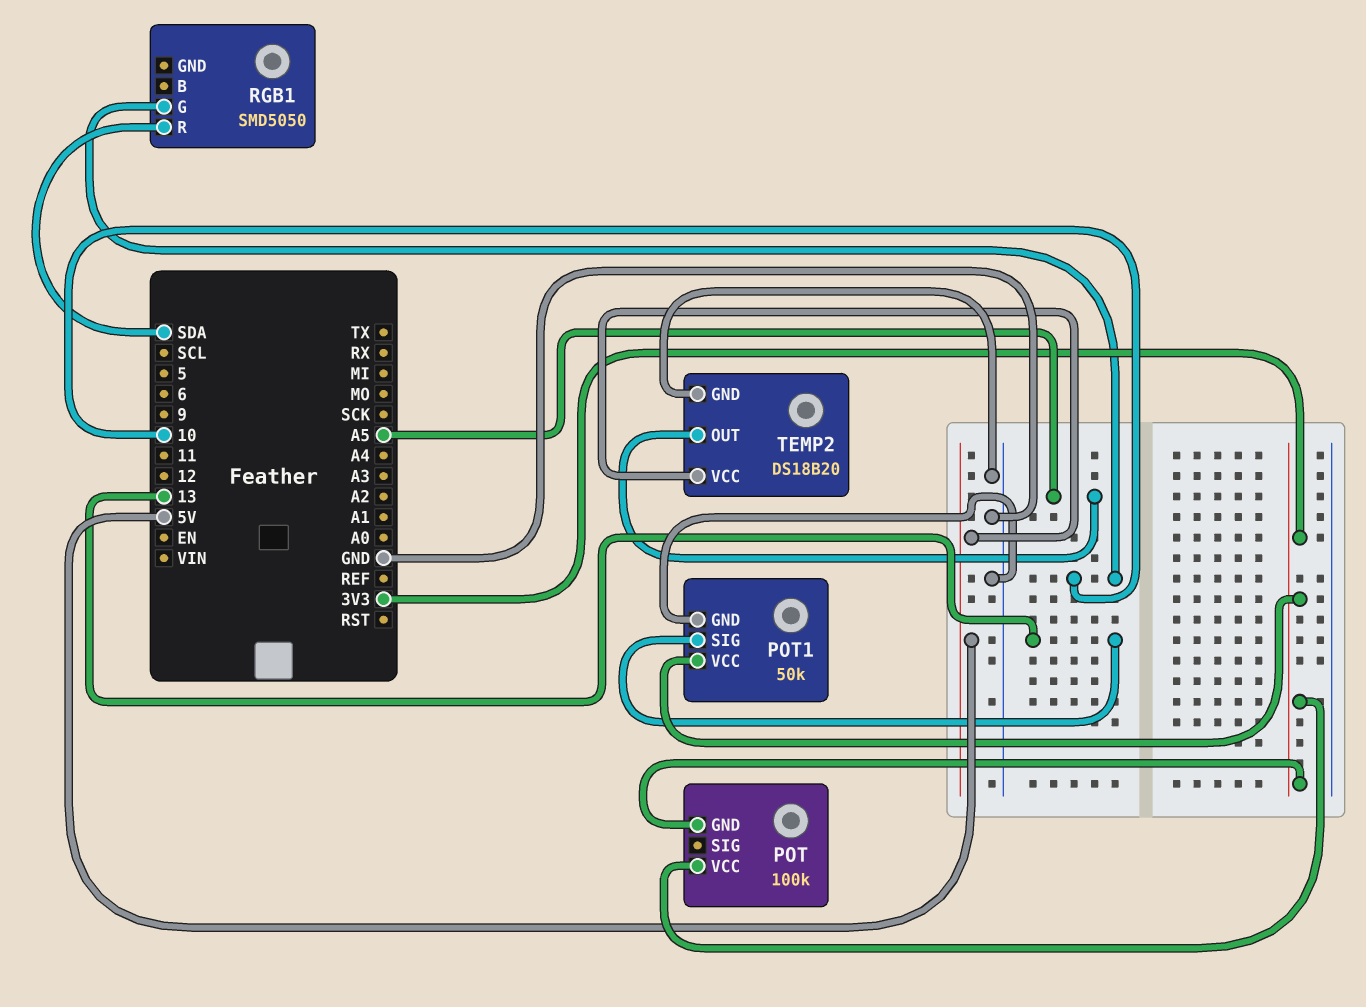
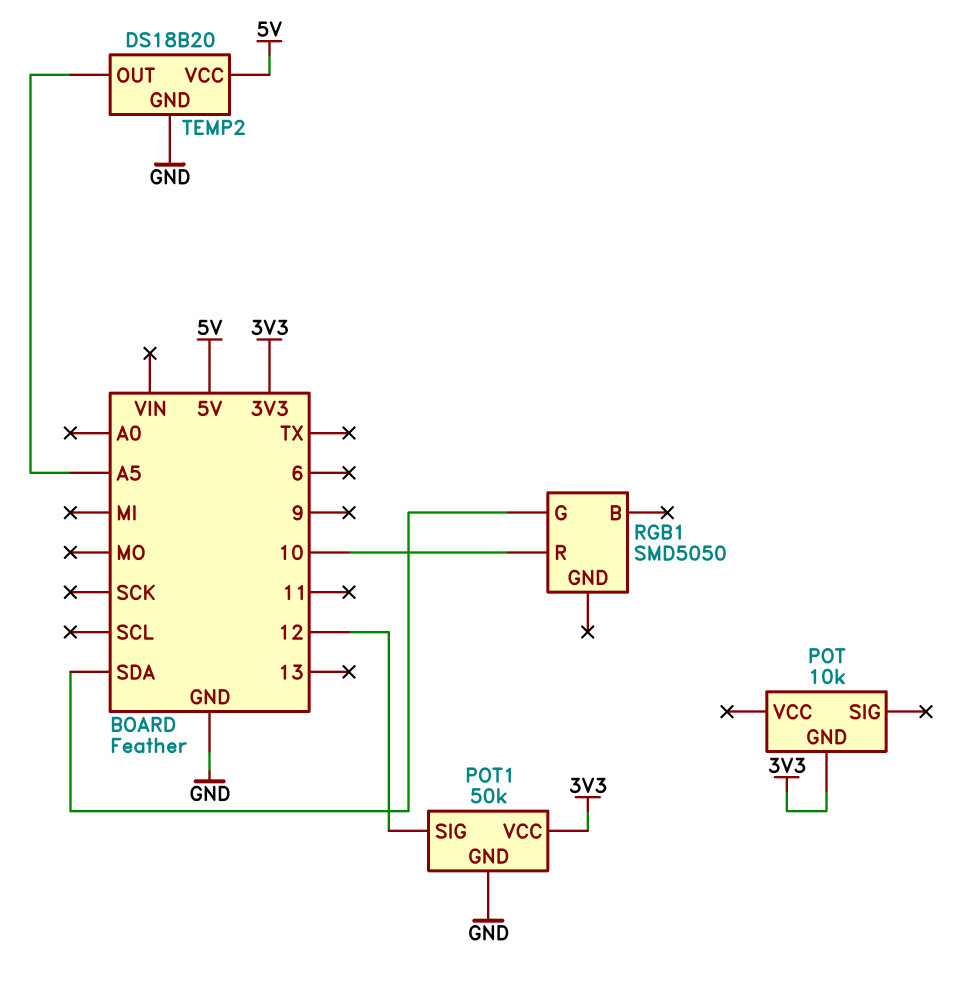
POT: 100k -> 10k
POT pin VCC: 3V3 -> none
POT1 pin SIG: 13 -> 12
RGB1 pin G: 10 -> SDA
RGB1 pin R: SDA -> 10

